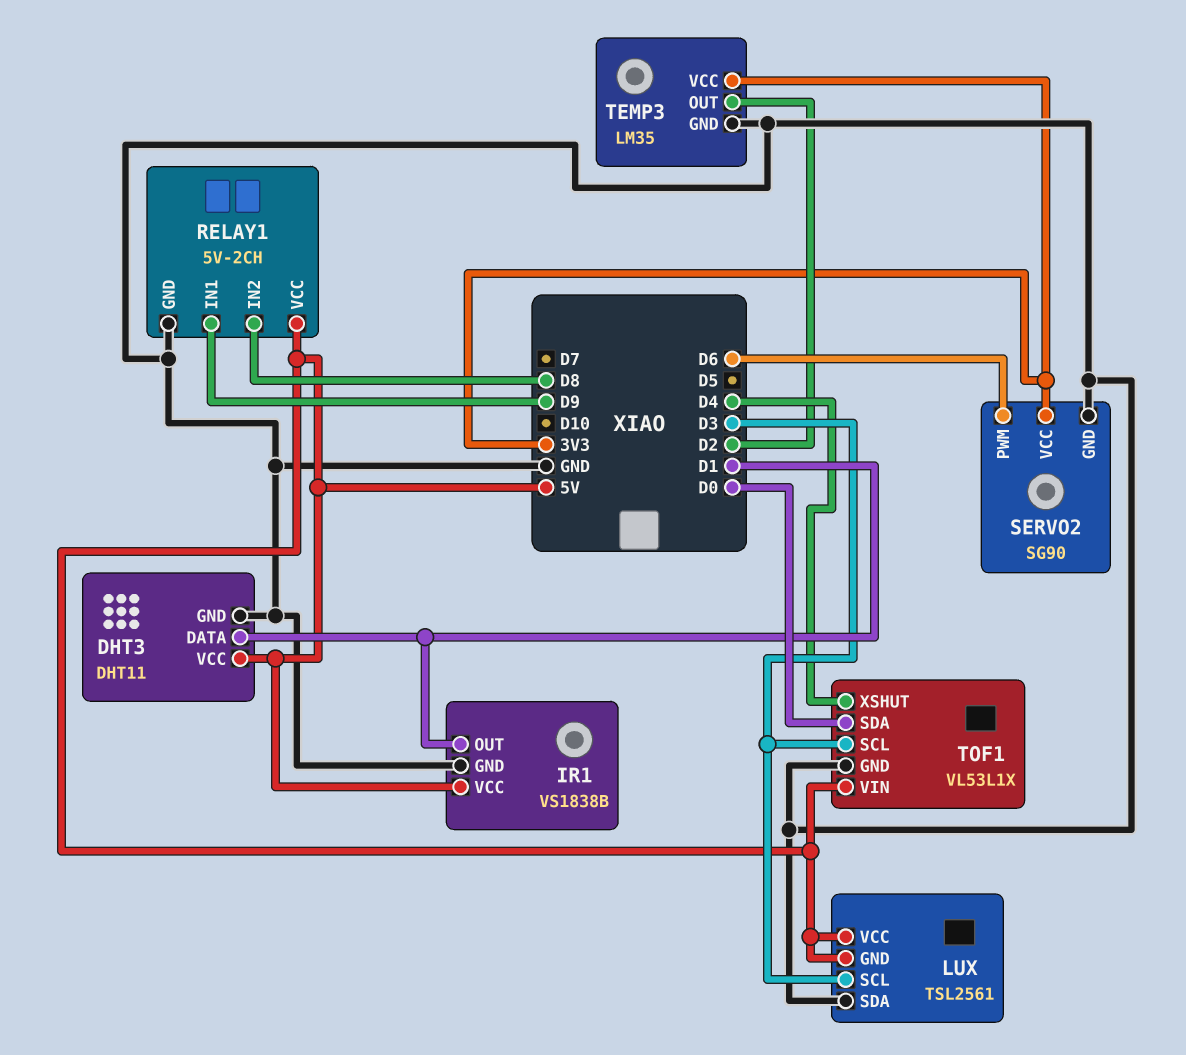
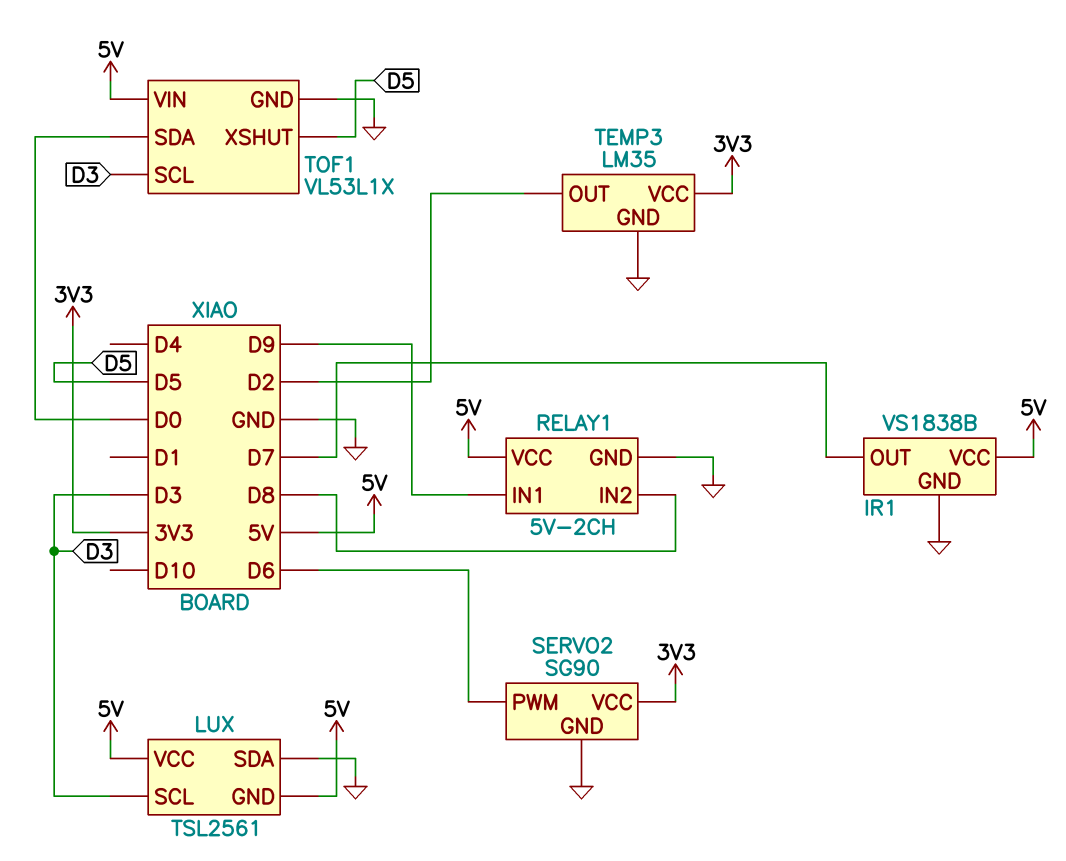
DHT3: DHT11 -> none
DHT3 pin DATA: D1 -> none
DHT3 pin GND: GND -> none
DHT3 pin VCC: 5V -> none
IR1 pin OUT: D1 -> D7
TOF1 pin XSHUT: D4 -> D5

